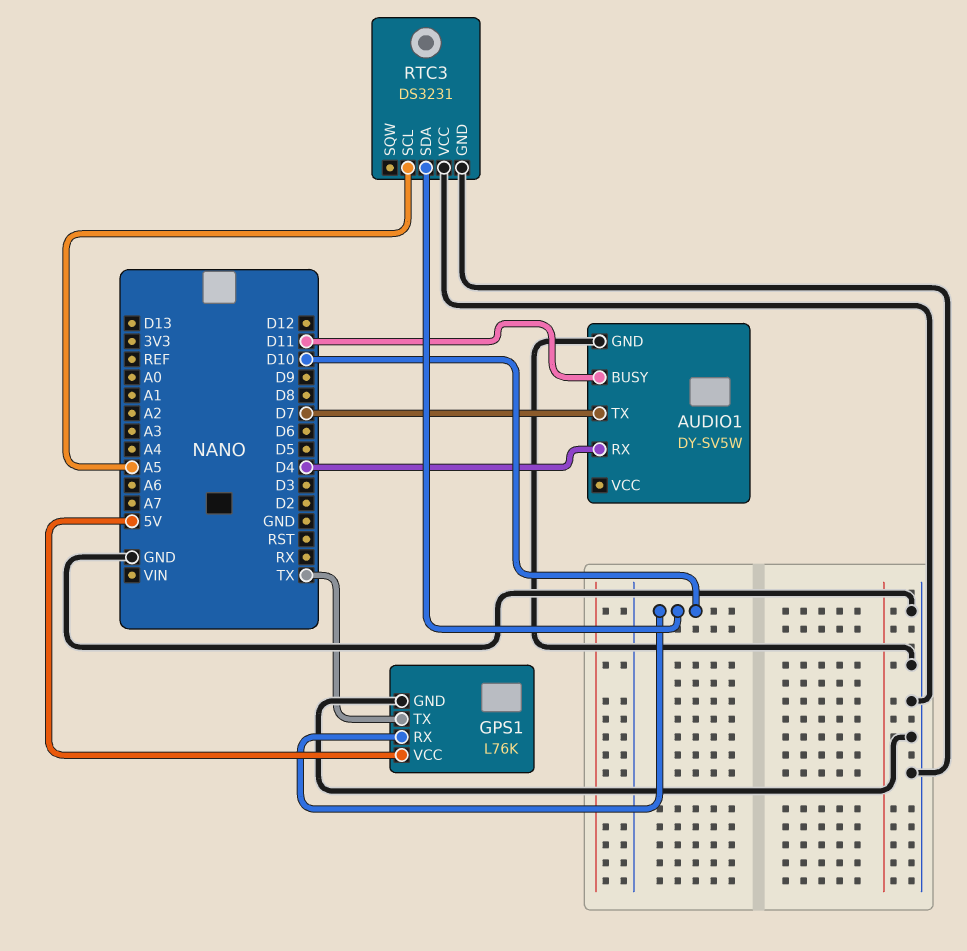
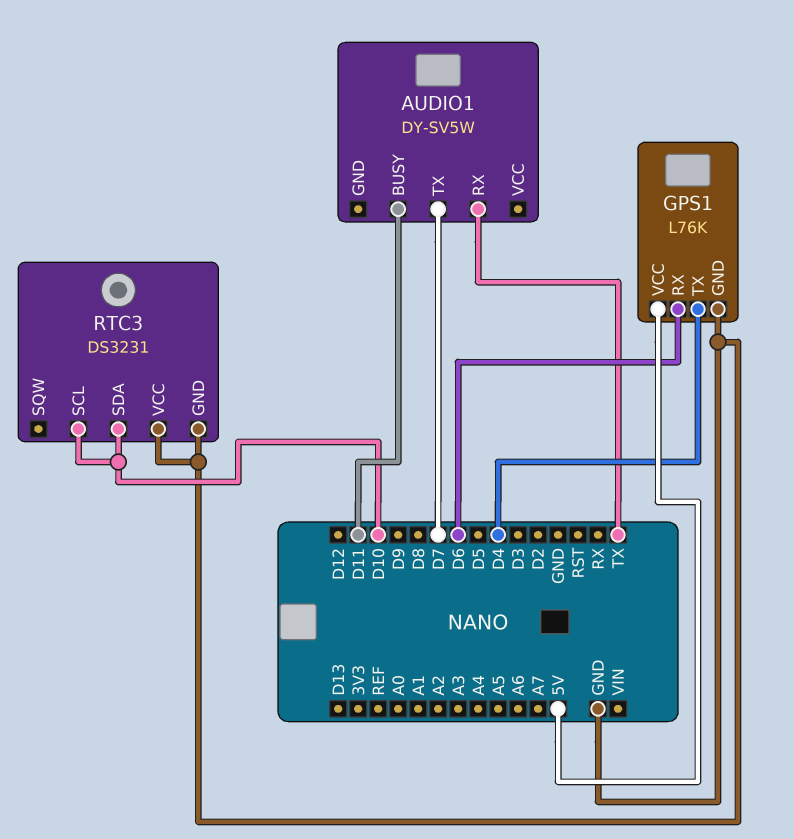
AUDIO1 pin GND: GND -> none
AUDIO1 pin RX: D4 -> TX
GPS1 pin RX: D10 -> D6
GPS1 pin TX: TX -> D4
RTC3 pin SCL: A5 -> D10

